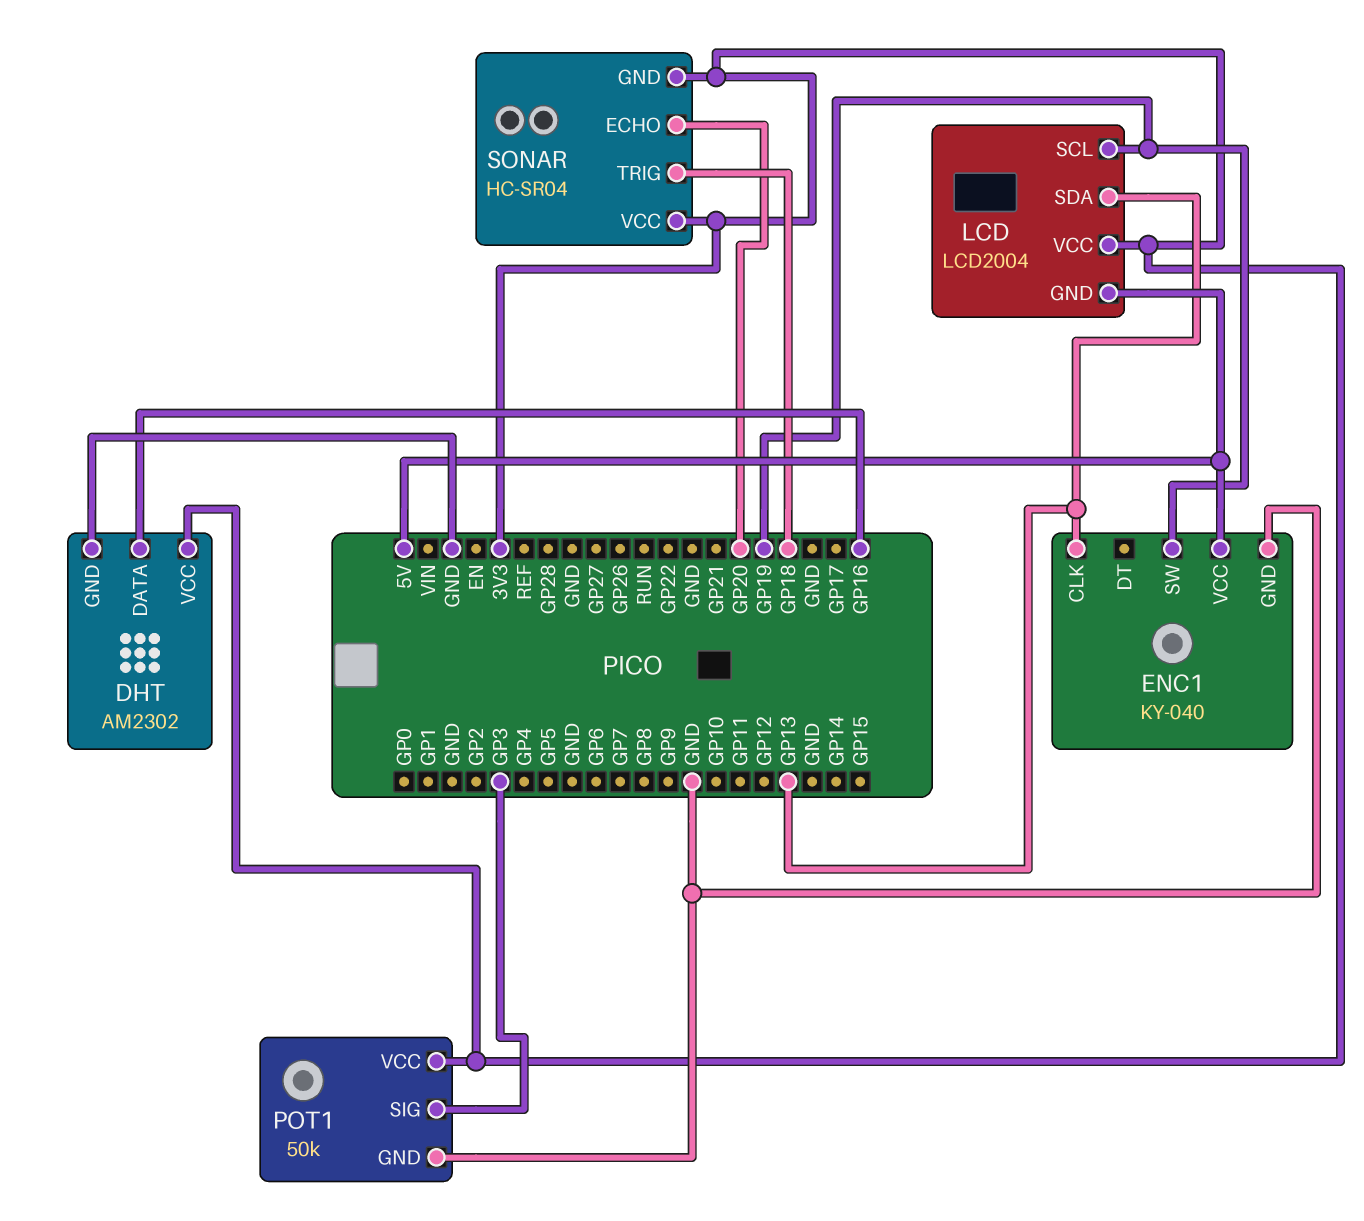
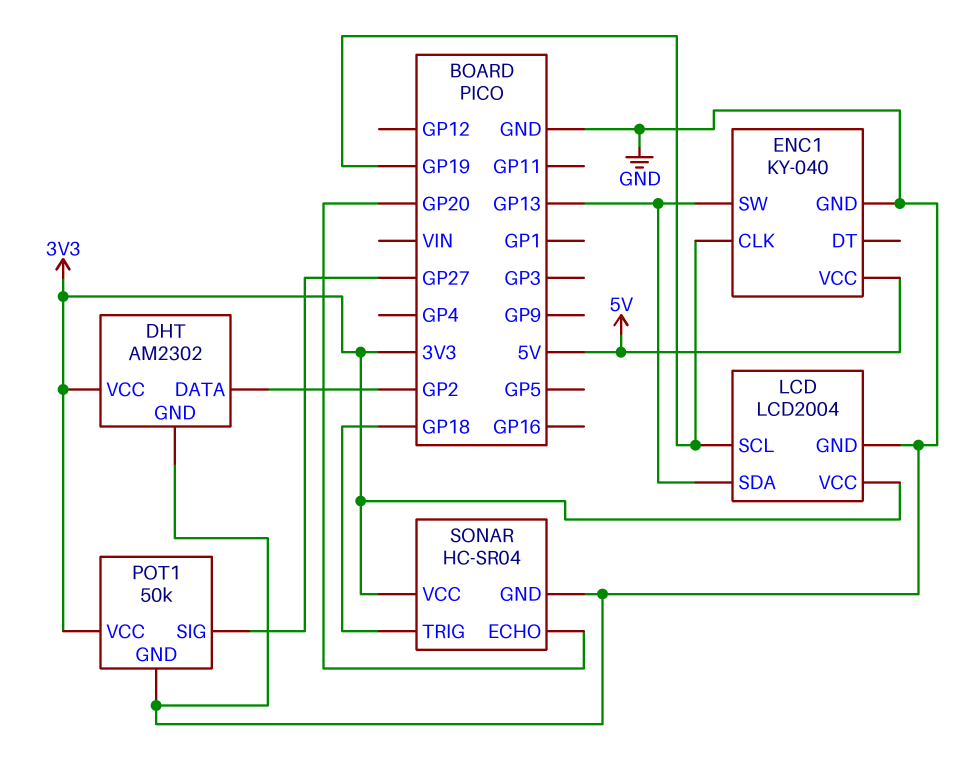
DHT pin DATA: GP16 -> GP2
ENC1 pin CLK: GP13 -> GP19
ENC1 pin SW: GP19 -> GP13
LCD pin GND: 5V -> GND
POT1 pin SIG: GP3 -> GP27
SONAR pin GND: 3V3 -> GND

